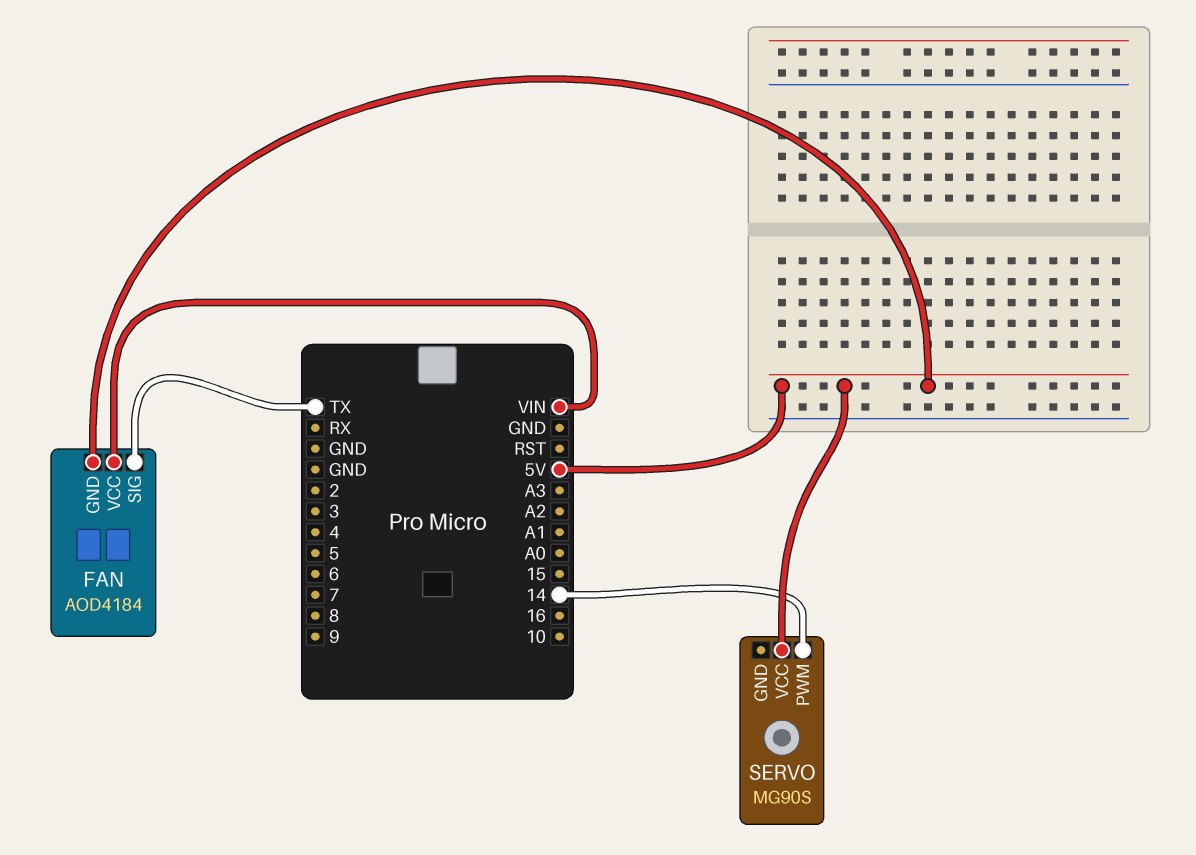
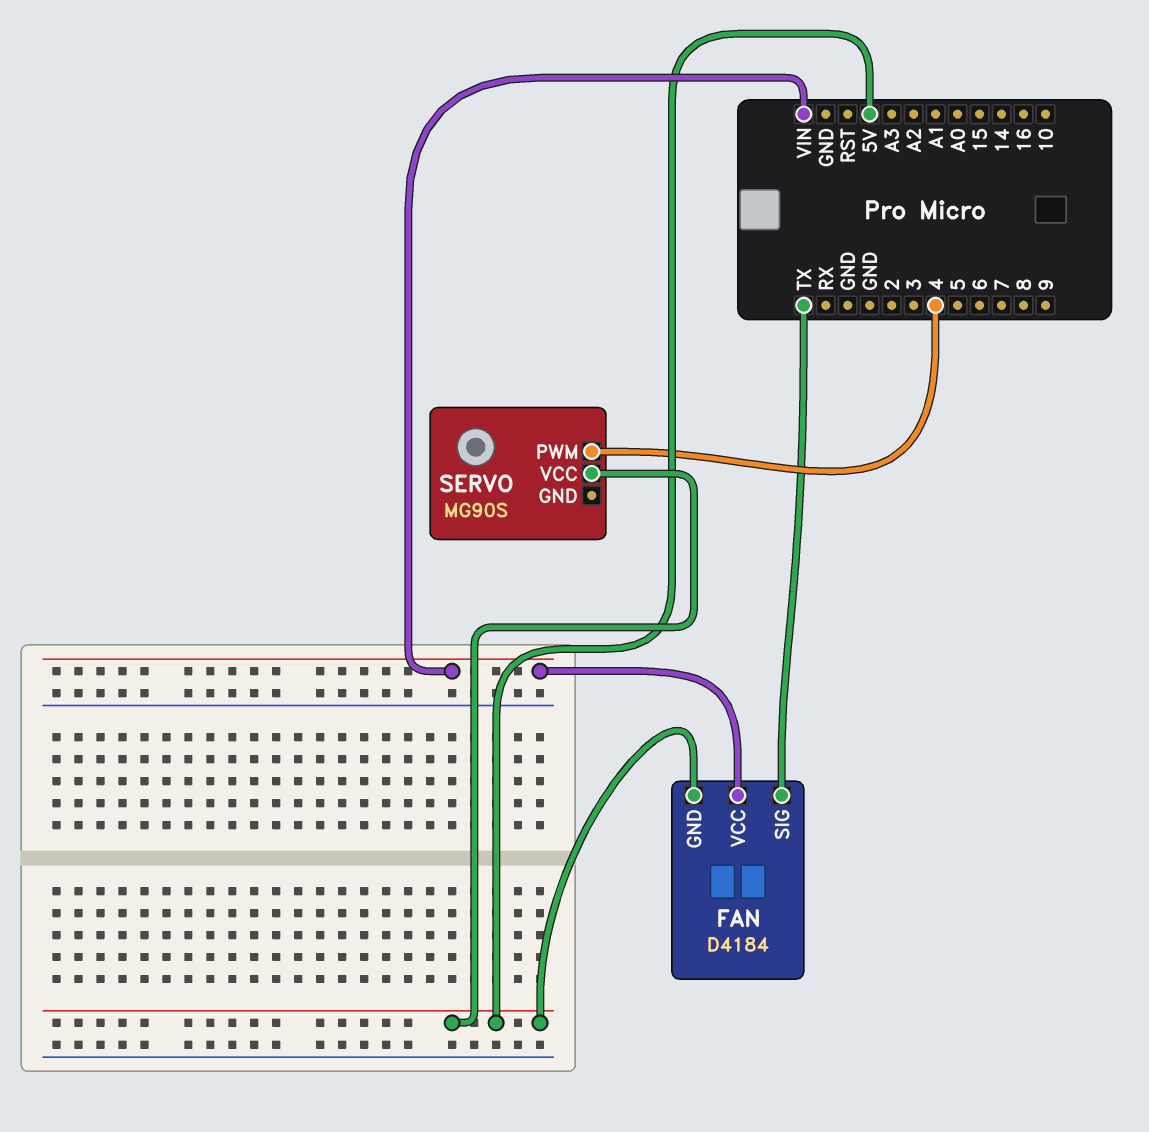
FAN: AOD4184 -> D4184
SERVO pin PWM: 14 -> 4

